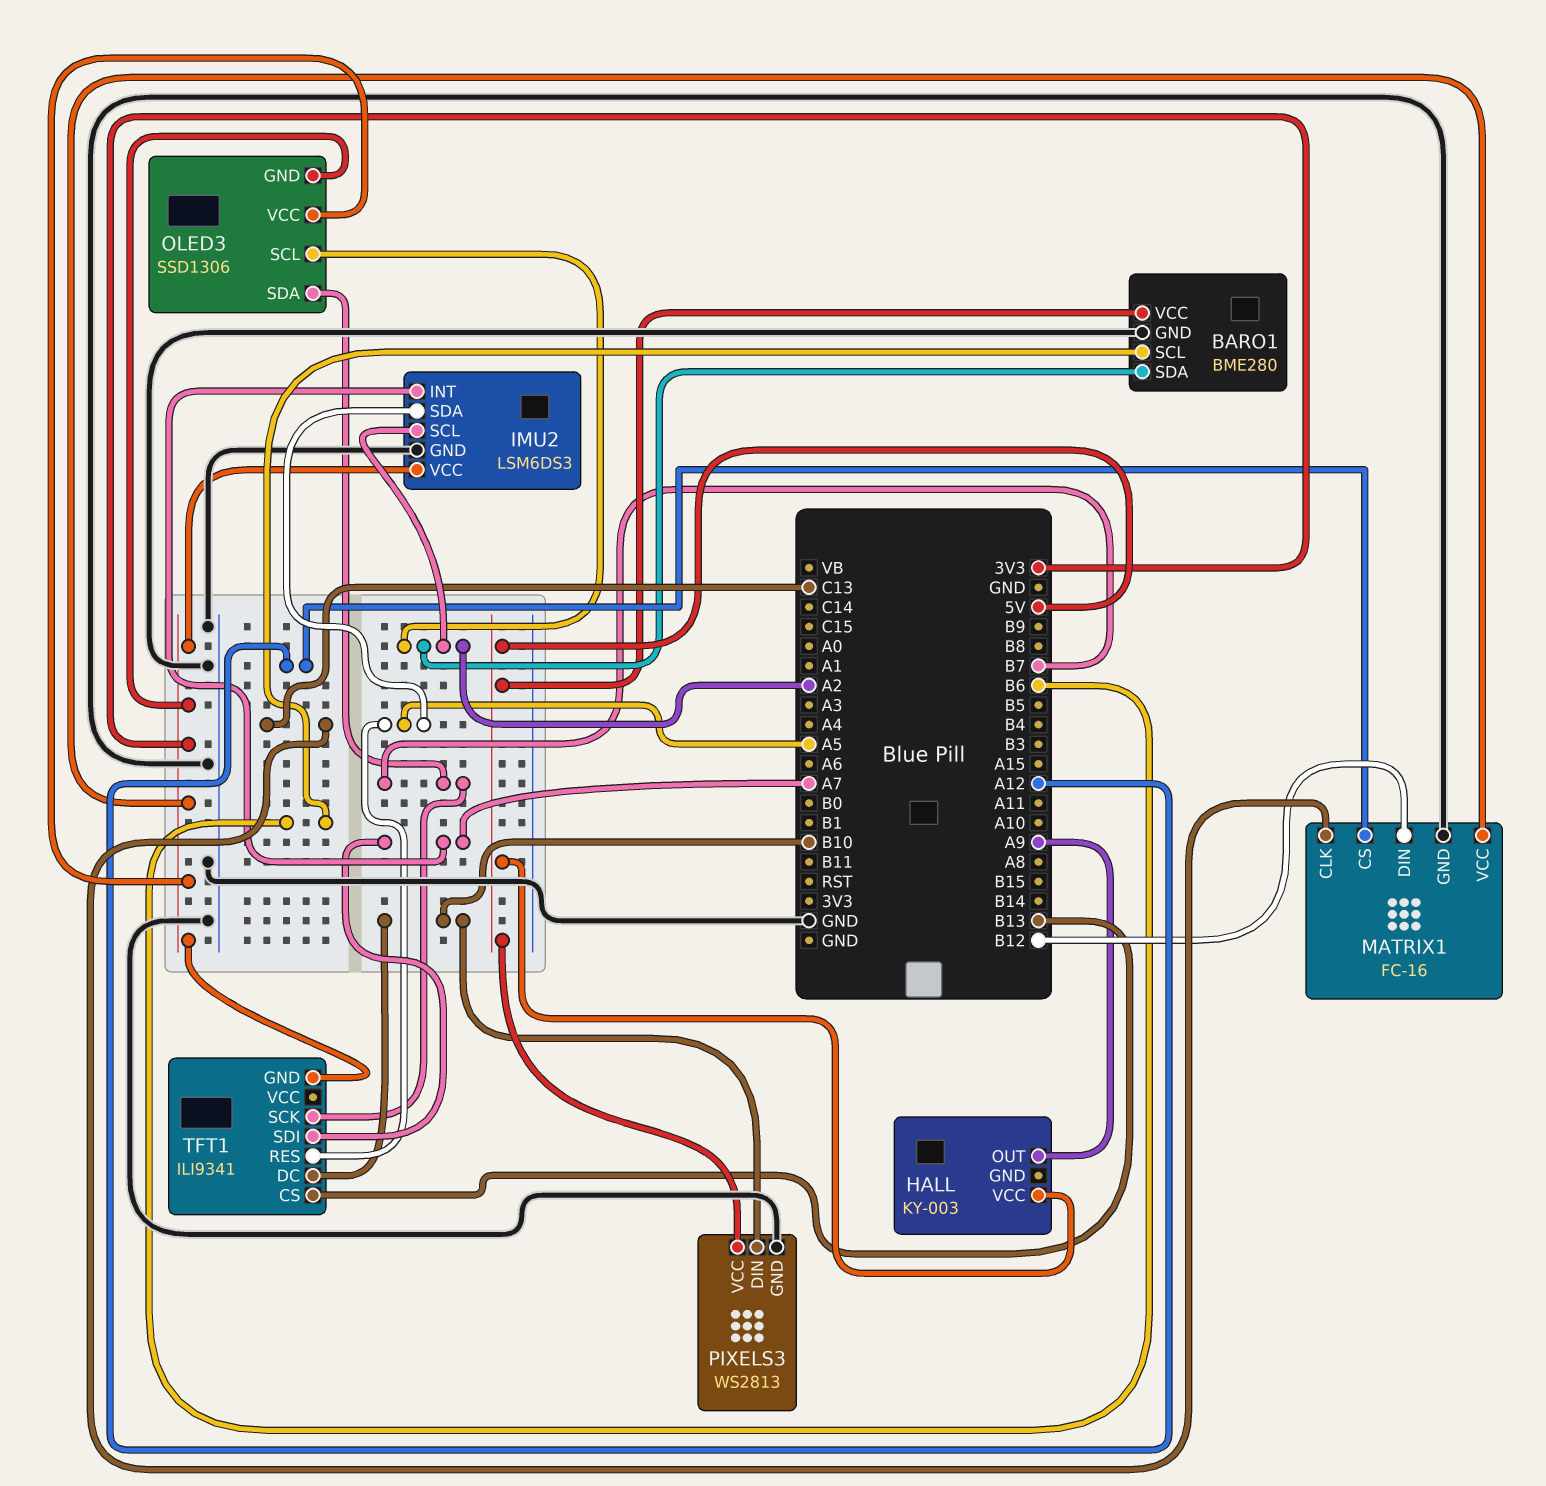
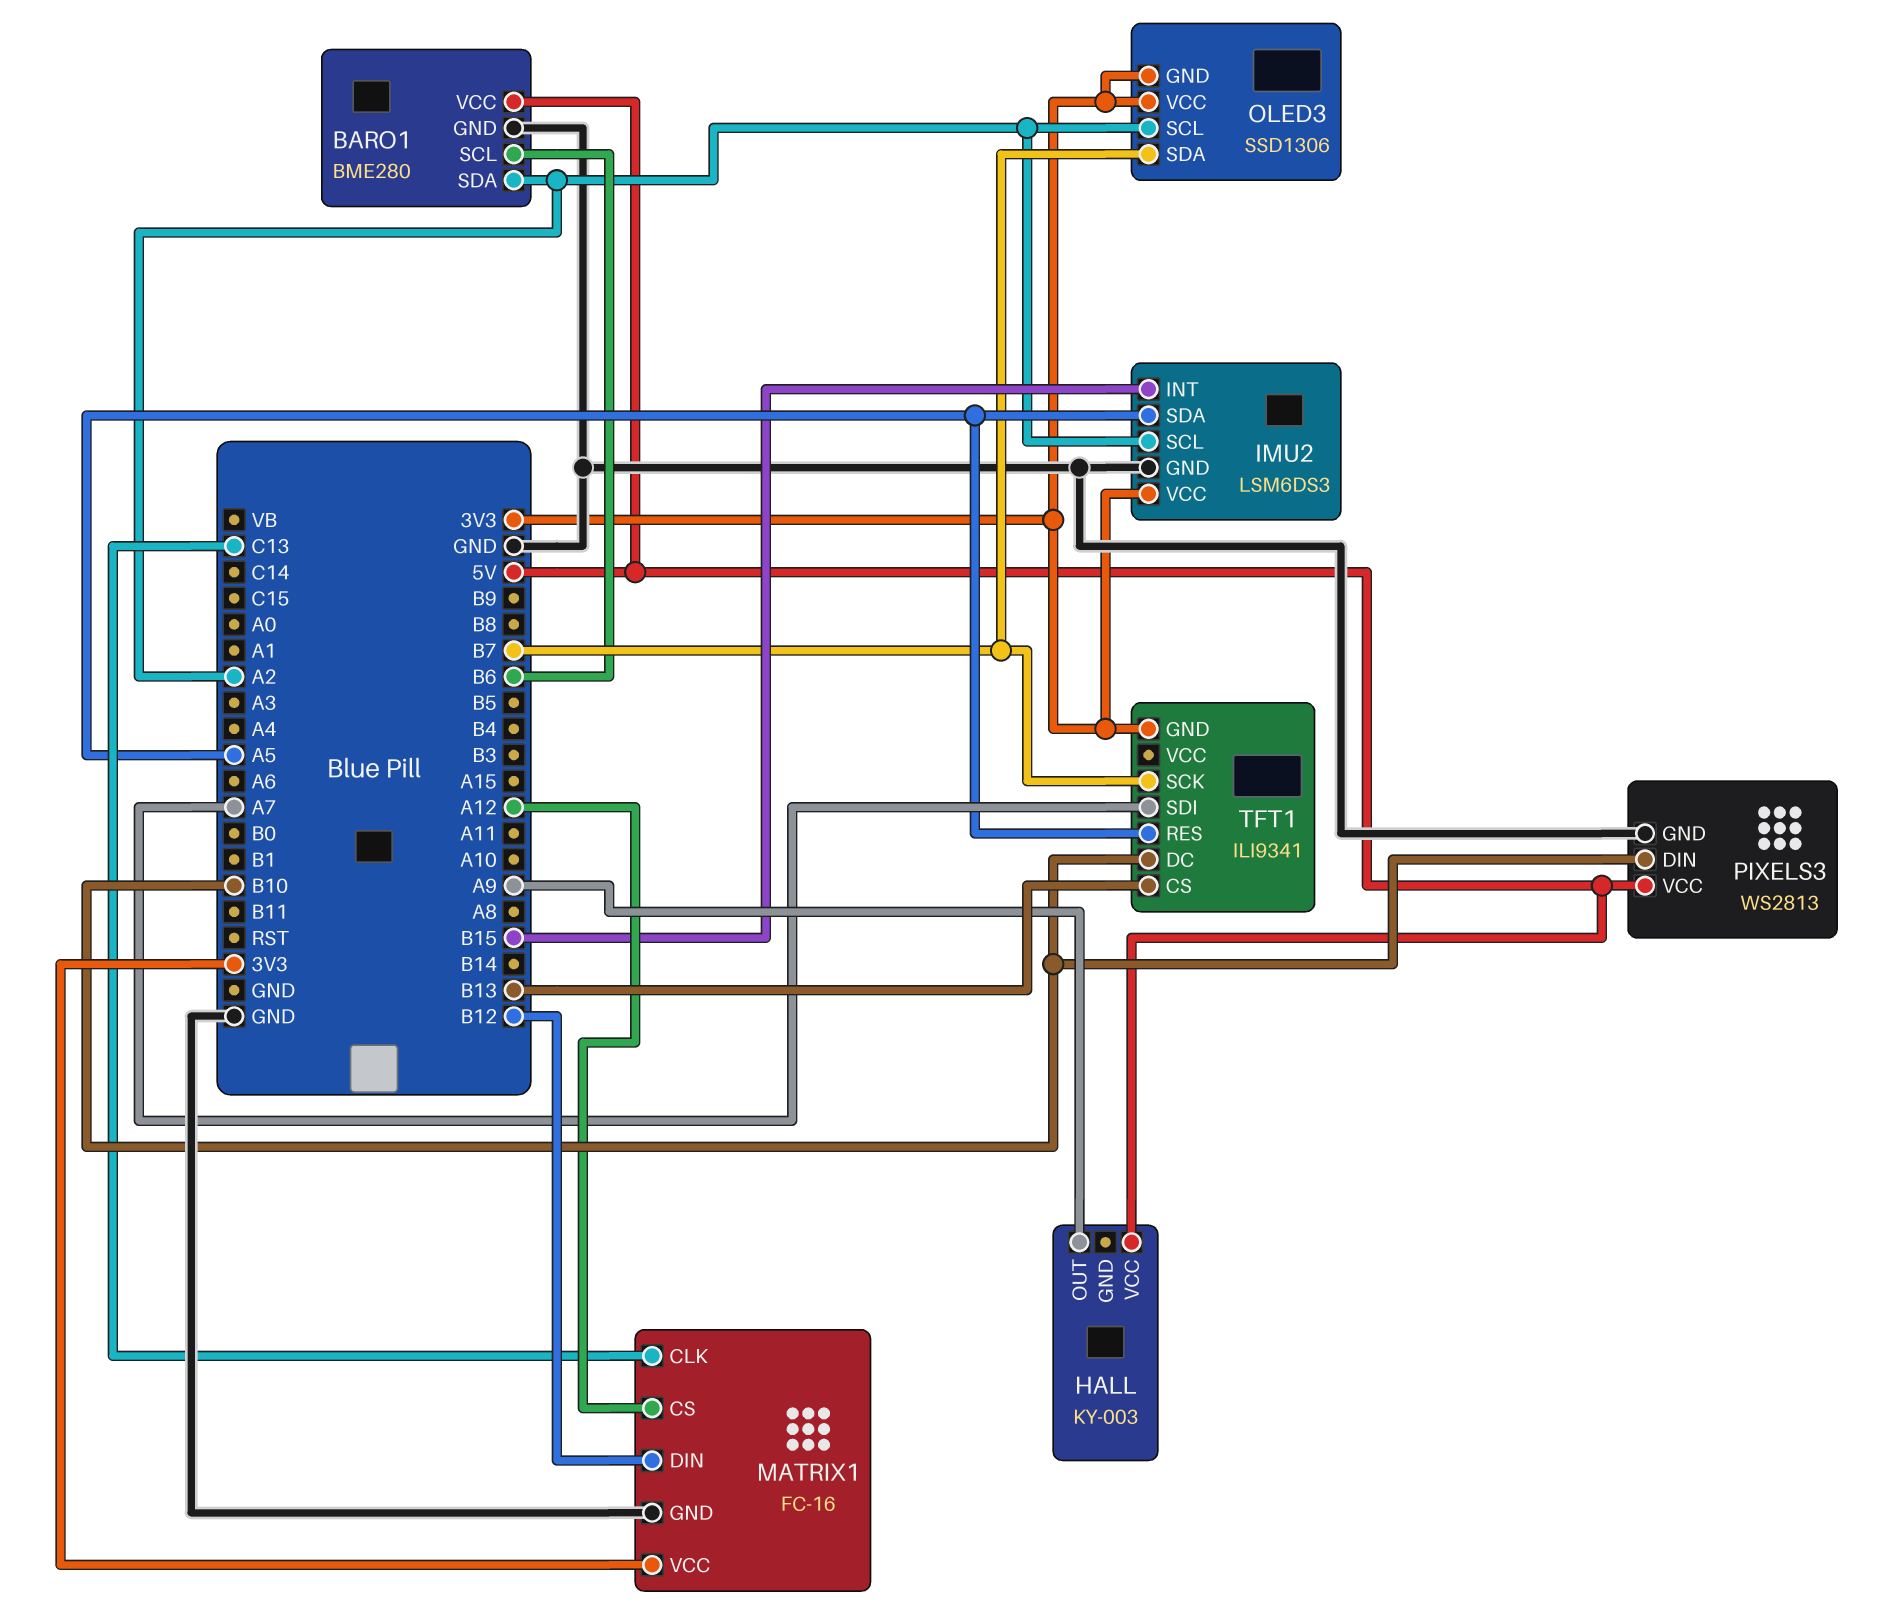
IMU2 pin INT: A7 -> B15

